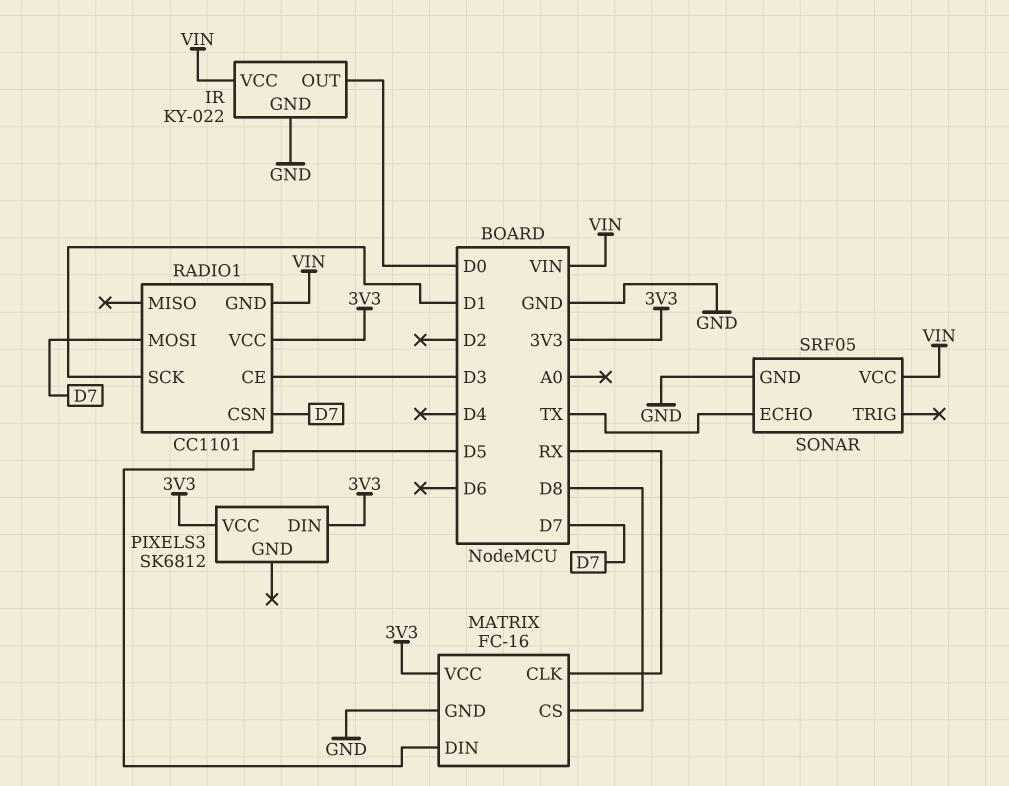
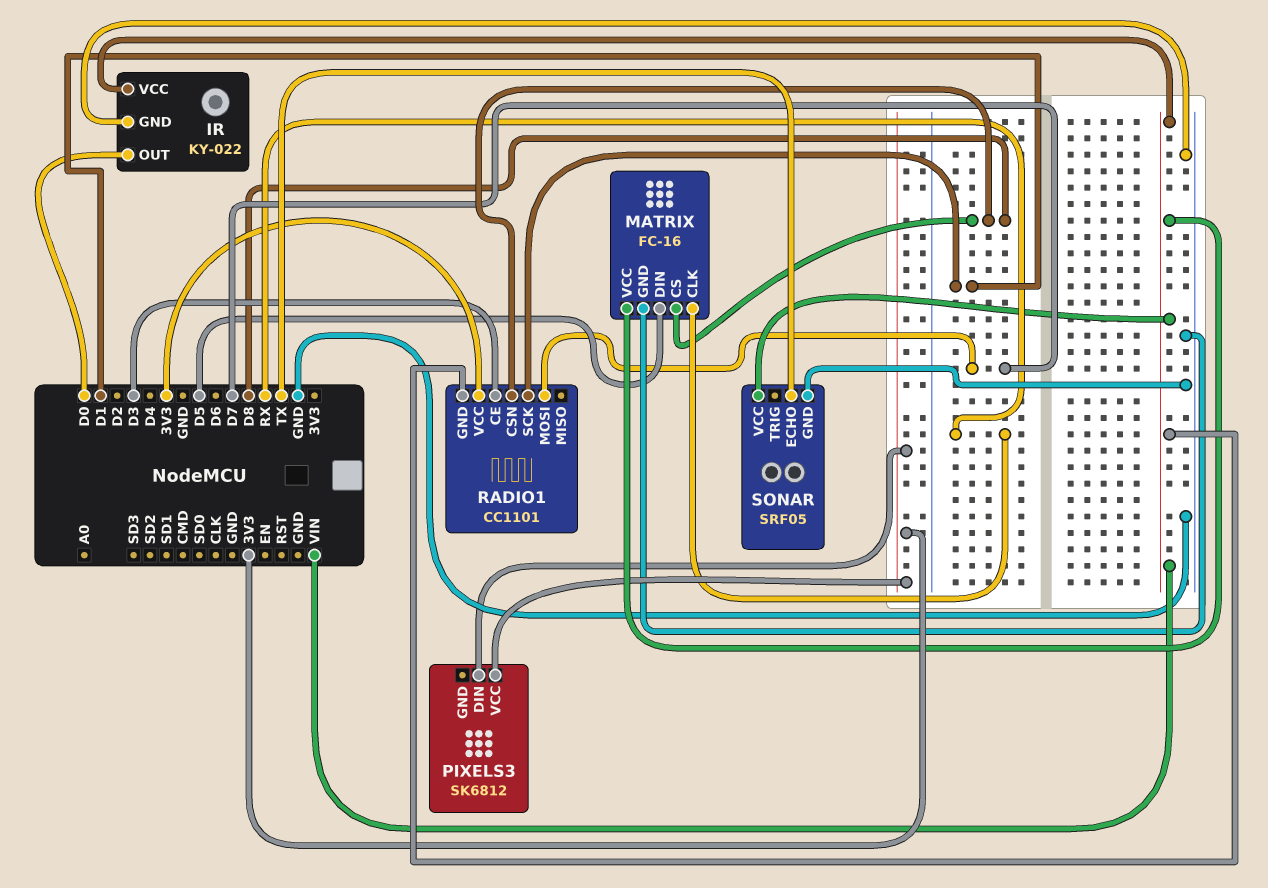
MATRIX pin VCC: 3V3 -> VIN
RADIO1 pin CSN: D7 -> D8

